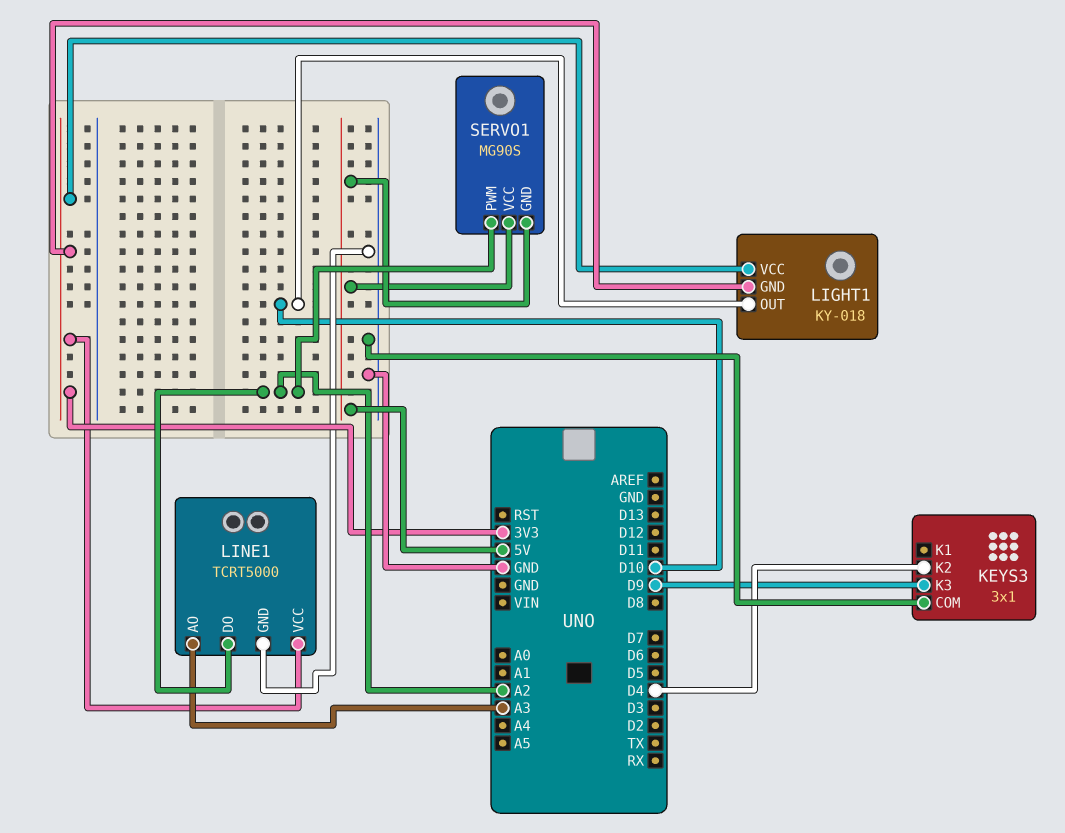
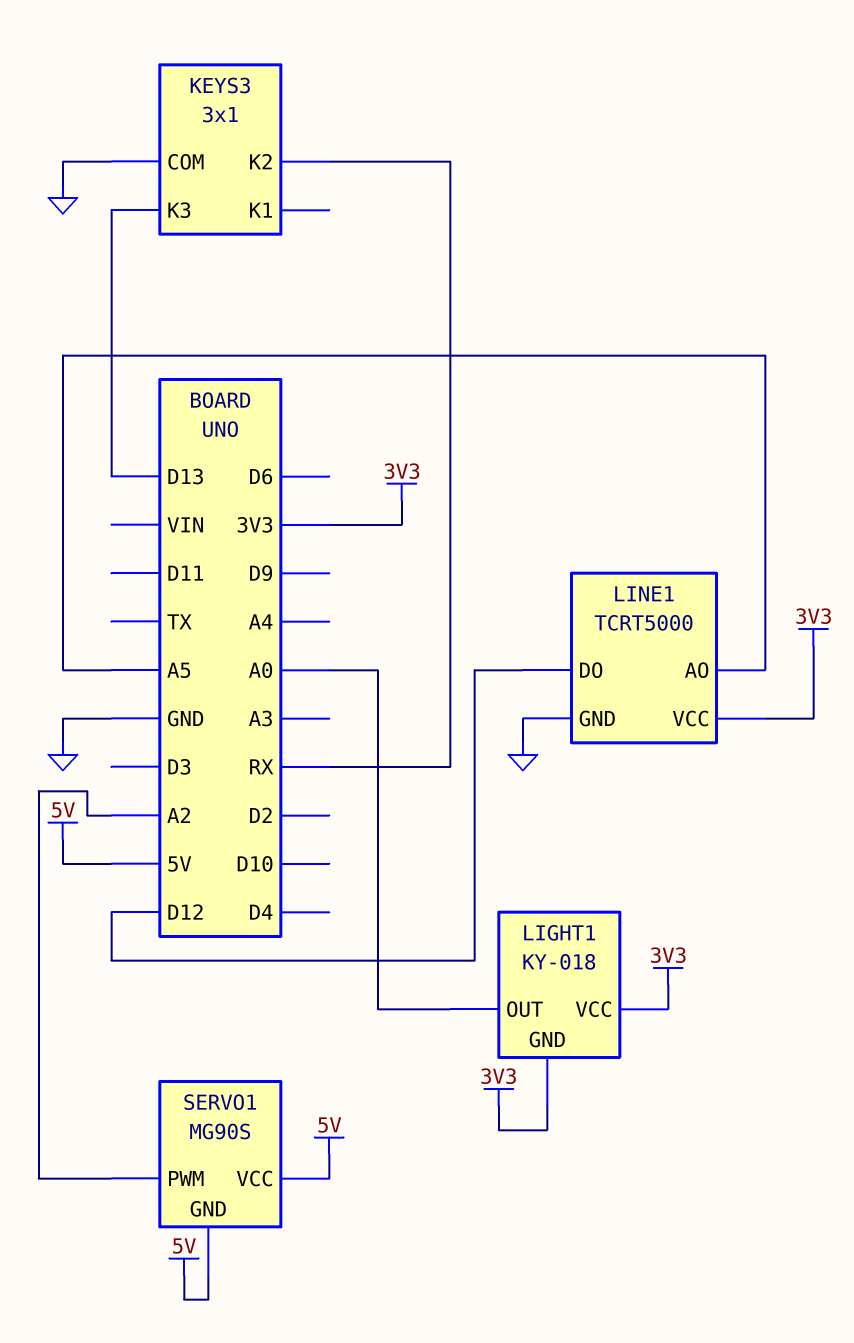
KEYS3 pin K2: D4 -> RX
KEYS3 pin K3: D9 -> D13
LIGHT1 pin OUT: D10 -> A0
LINE1 pin AO: A3 -> A5
LINE1 pin DO: A2 -> D12

